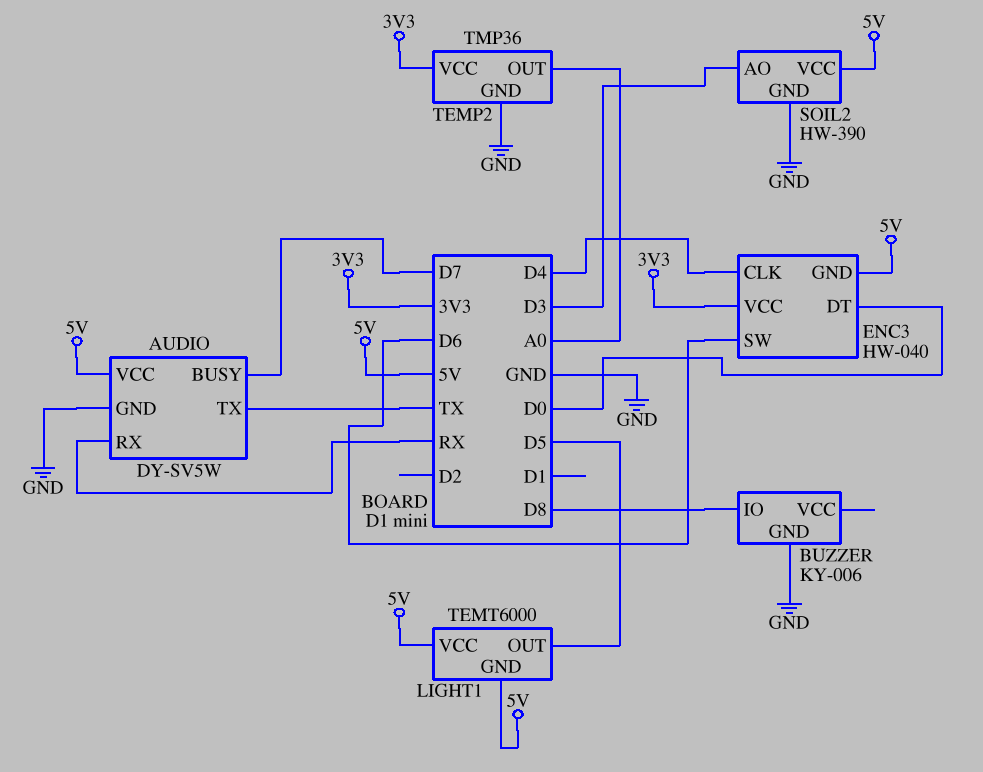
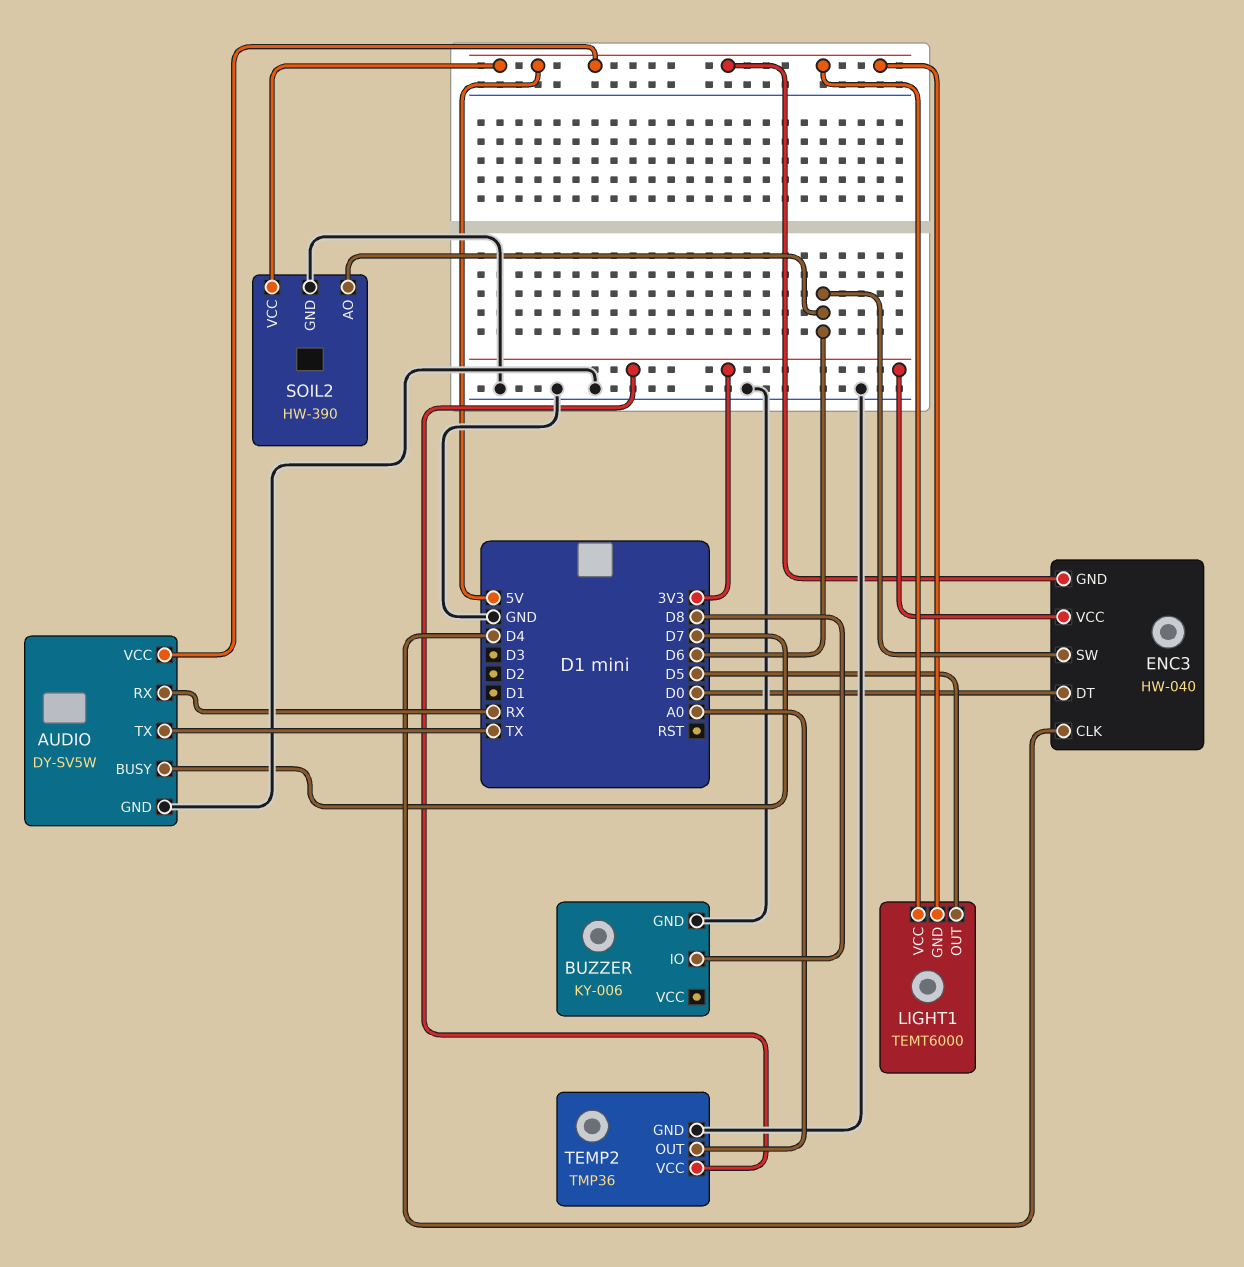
SOIL2 pin AO: D3 -> D6

